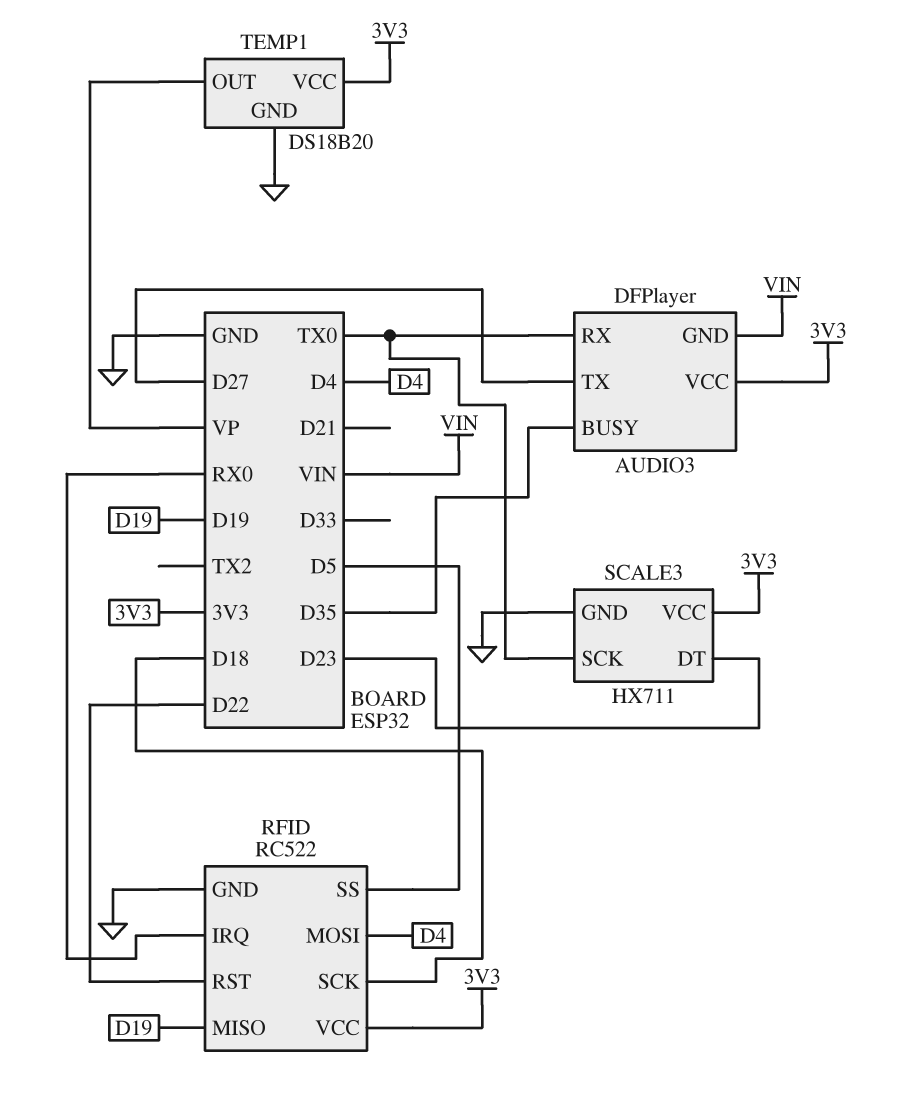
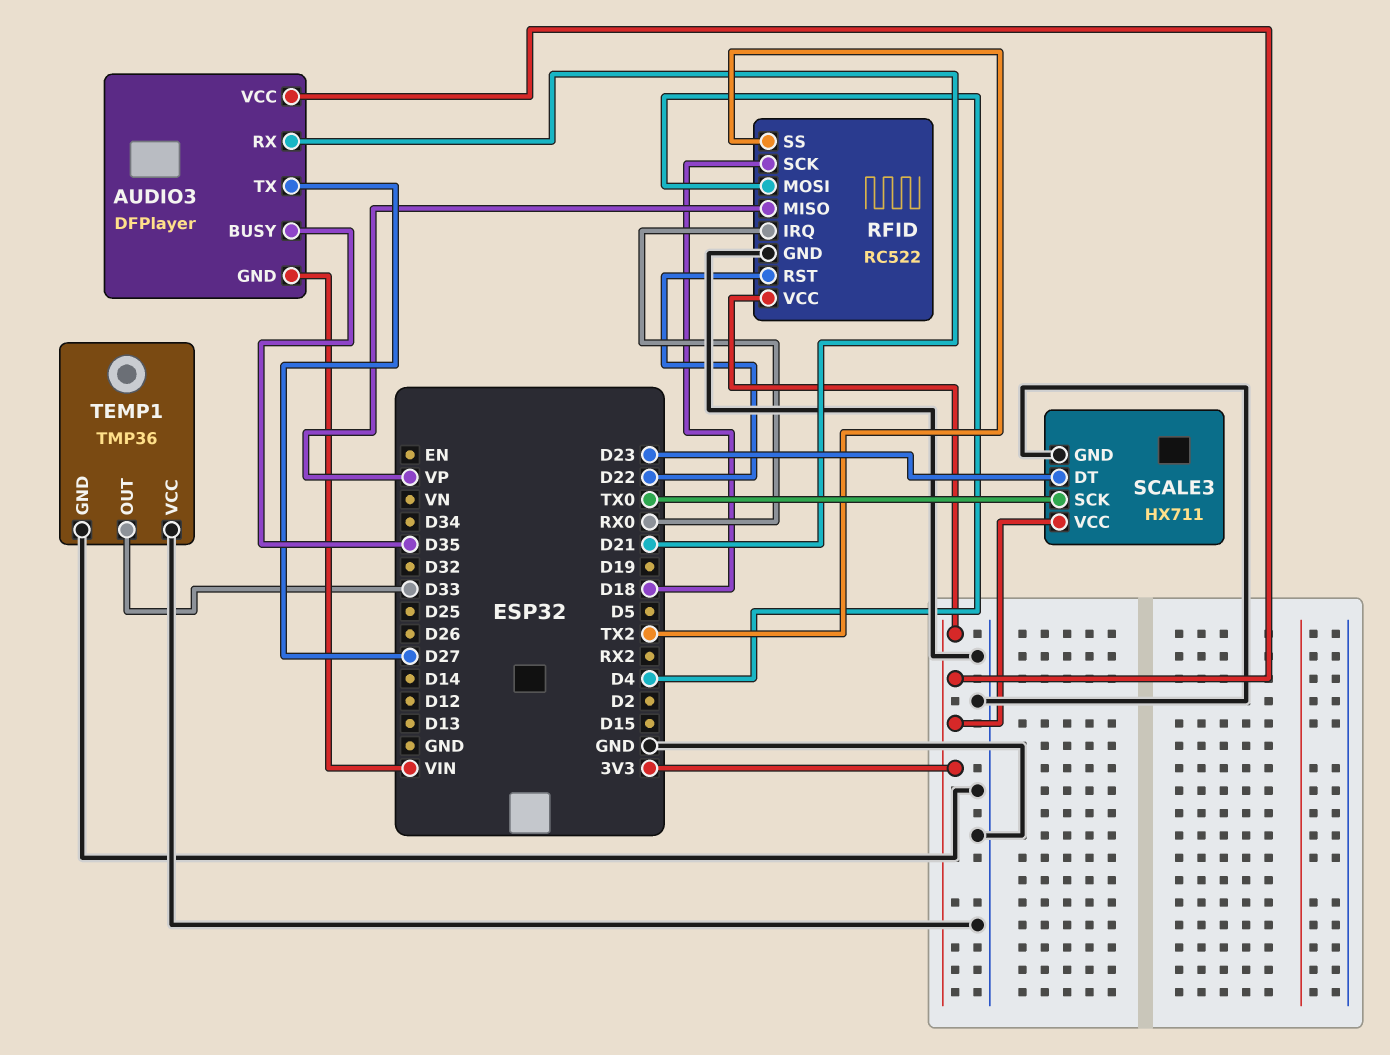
AUDIO3 pin RX: TX0 -> D21
RFID pin MISO: D19 -> VP
RFID pin SS: D5 -> TX2
TEMP1: DS18B20 -> TMP36
TEMP1 pin OUT: VP -> D33
TEMP1 pin VCC: 3V3 -> GND

